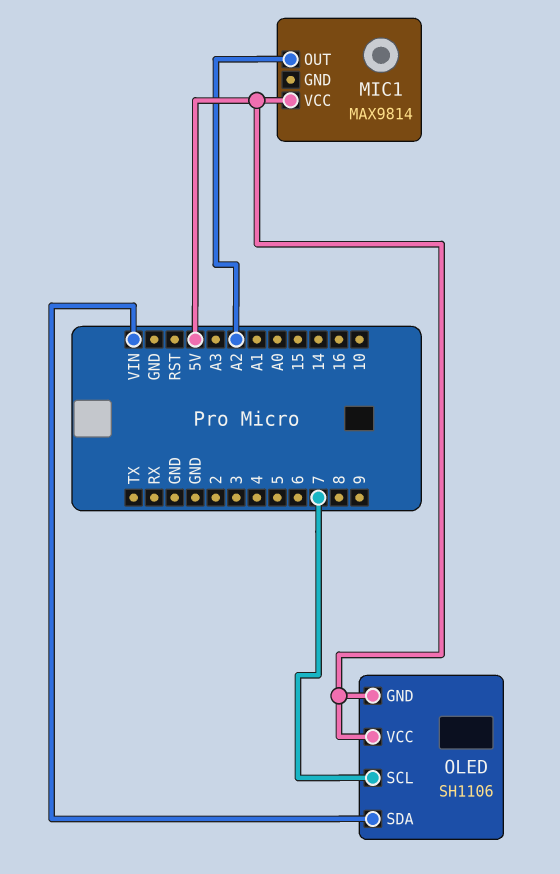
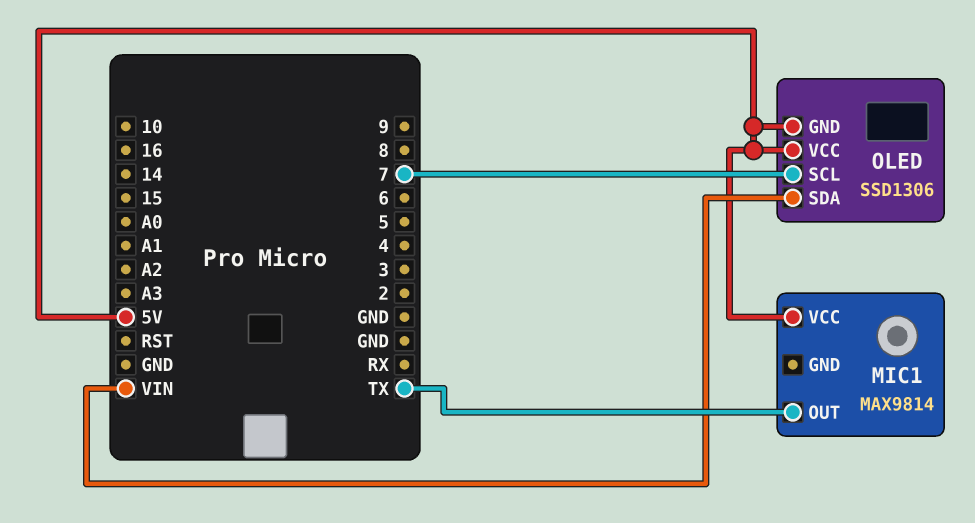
MIC1 pin OUT: A2 -> TX
OLED: SH1106 -> SSD1306

